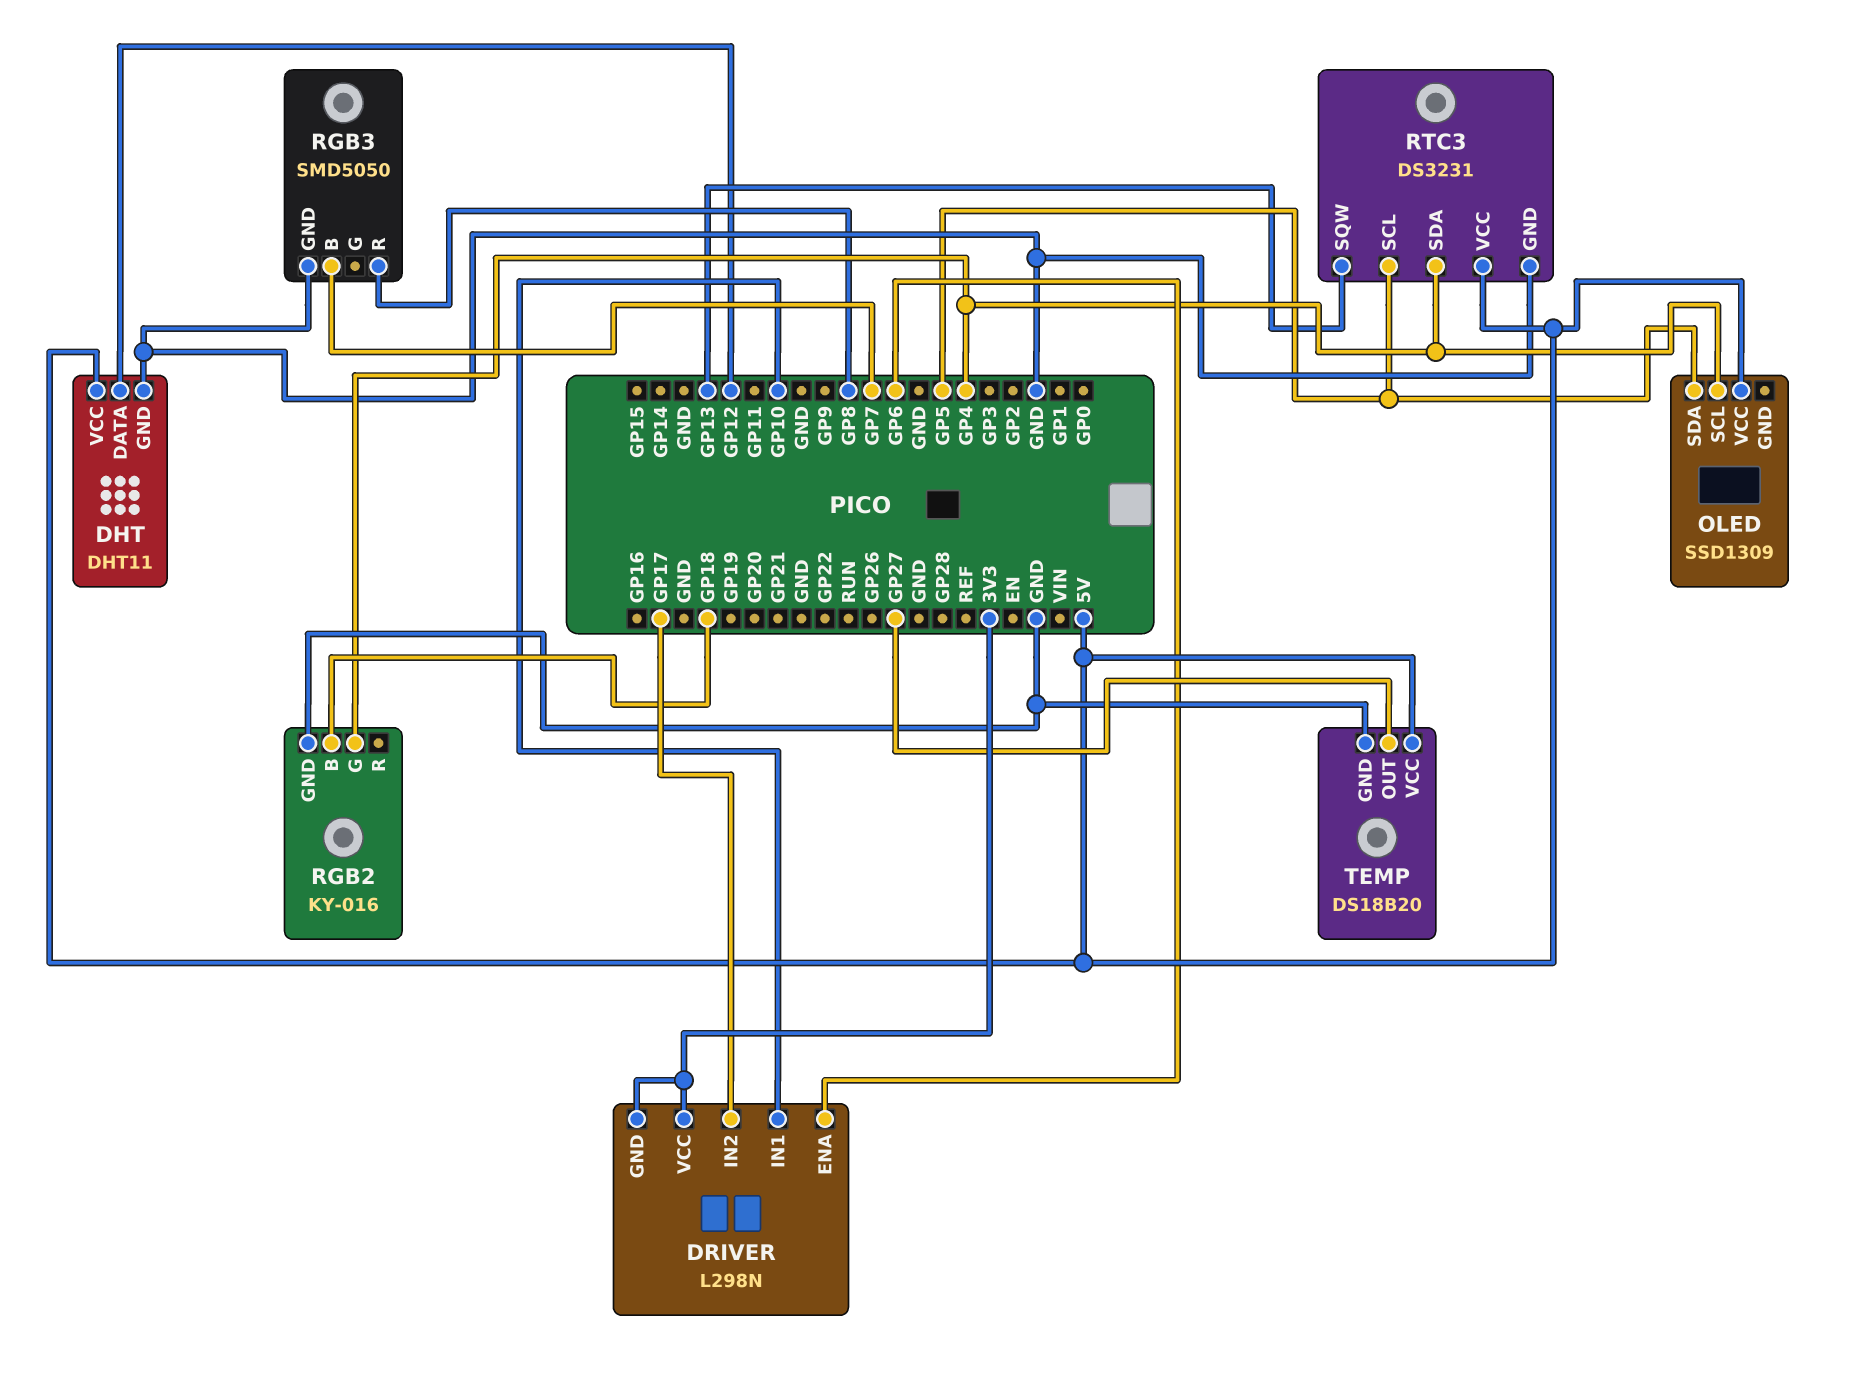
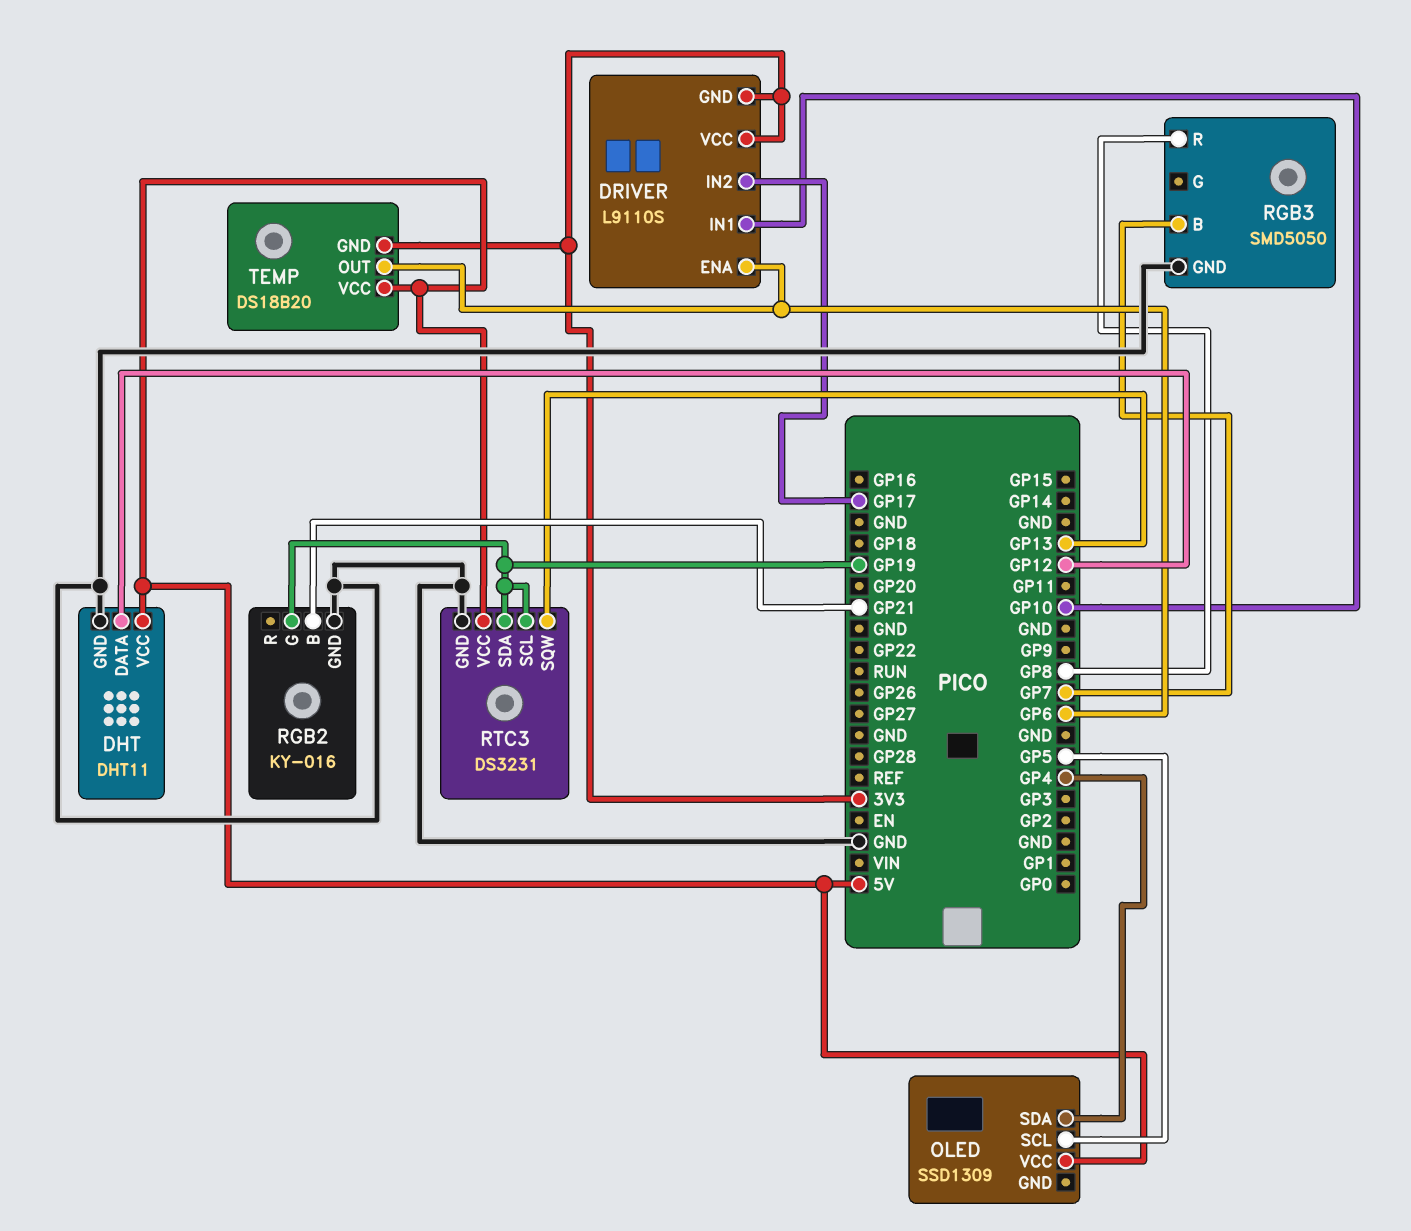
DRIVER: L298N -> L9110S
OLED pin SCL: GP4 -> GP5
OLED pin SDA: GP5 -> GP4
RGB2 pin B: GP18 -> GP21
RGB2 pin G: GP4 -> GP19
RTC3 pin SCL: GP5 -> GP19
RTC3 pin SDA: GP4 -> GP19
TEMP pin GND: GND -> 3V3
TEMP pin OUT: GP27 -> GP6

